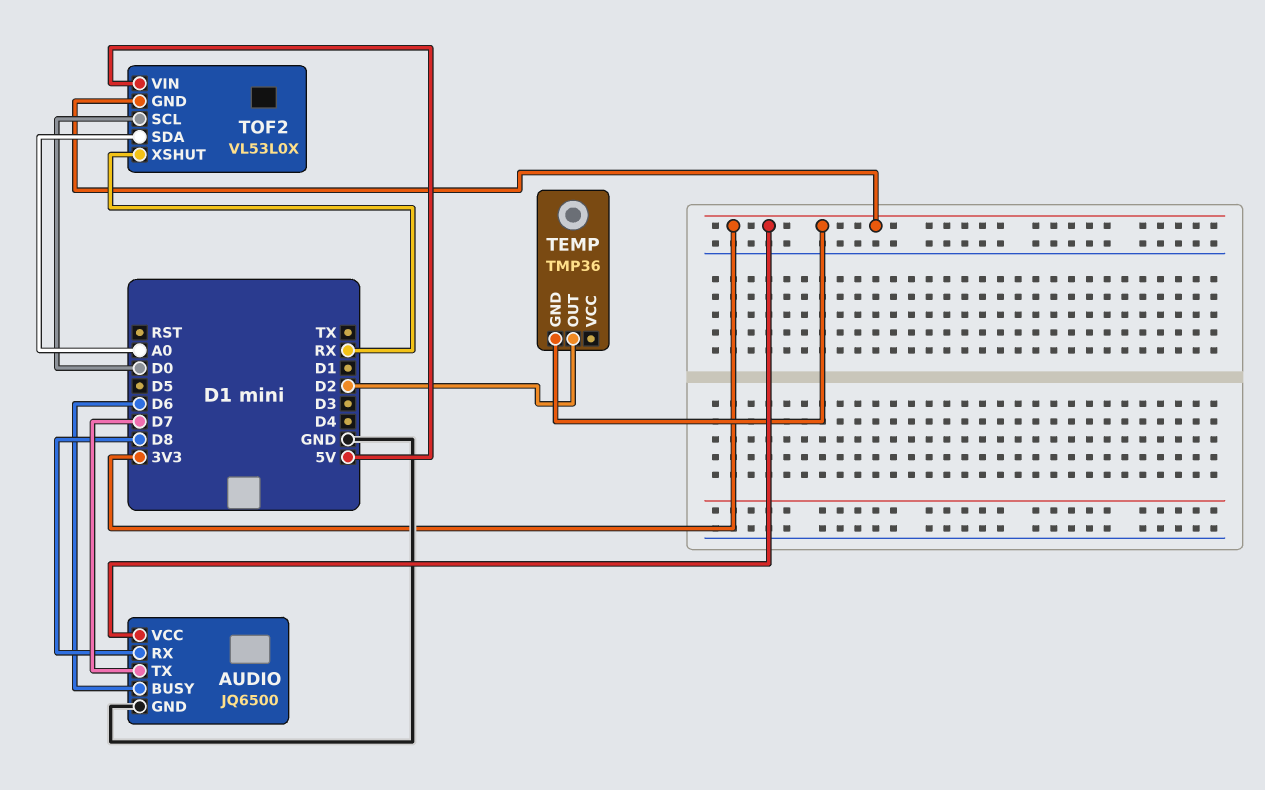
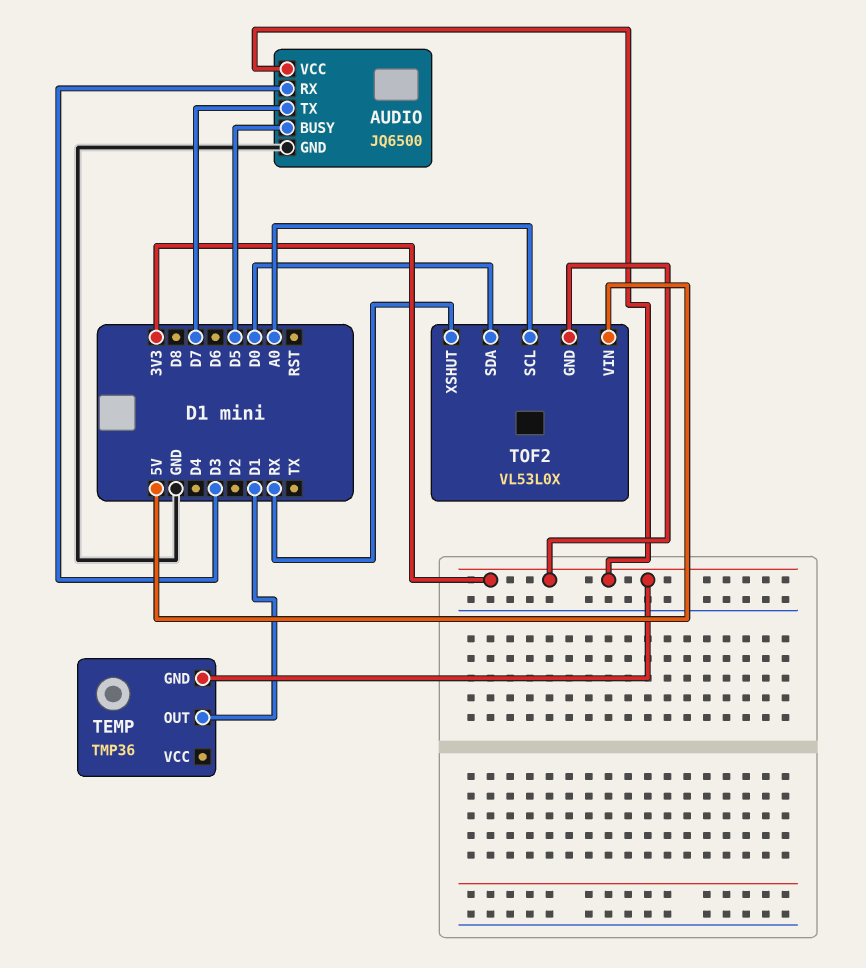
AUDIO pin BUSY: D6 -> D5
AUDIO pin RX: D8 -> D3
TEMP pin OUT: D2 -> D1
TOF2 pin SCL: D0 -> A0
TOF2 pin SDA: A0 -> D0

